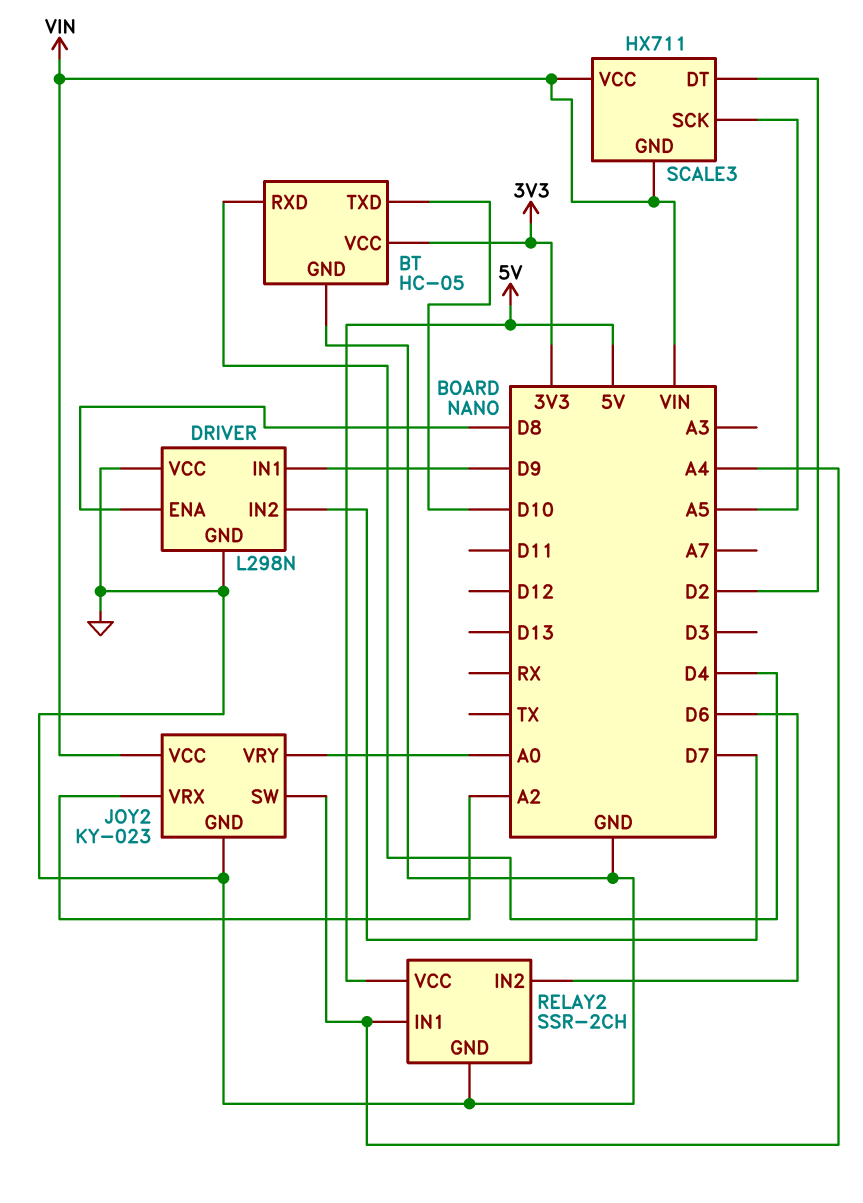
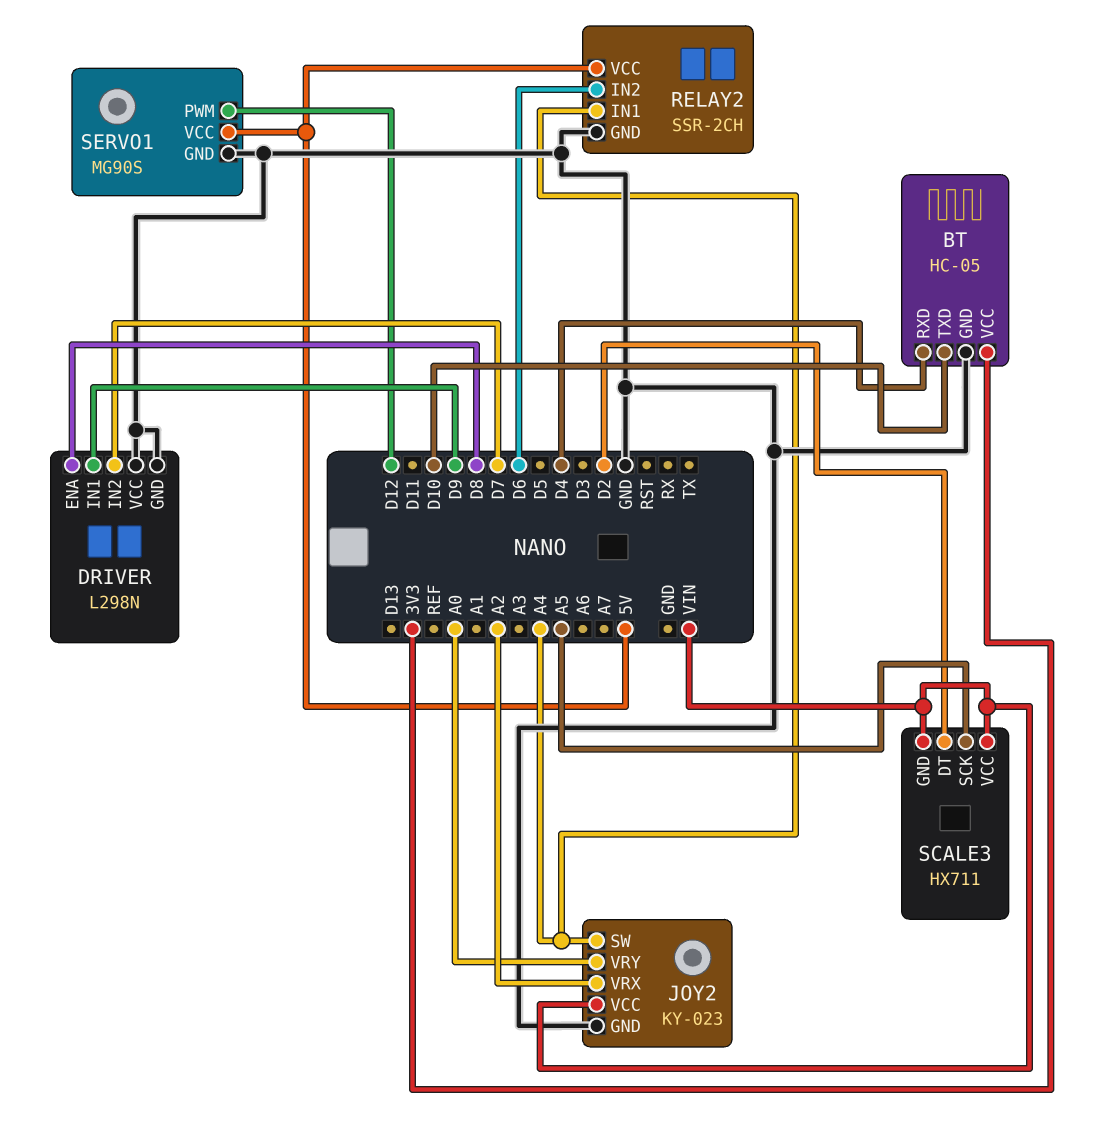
SERVO1: none -> MG90S
SERVO1 pin GND: none -> GND
SERVO1 pin PWM: none -> D12
SERVO1 pin VCC: none -> 5V

